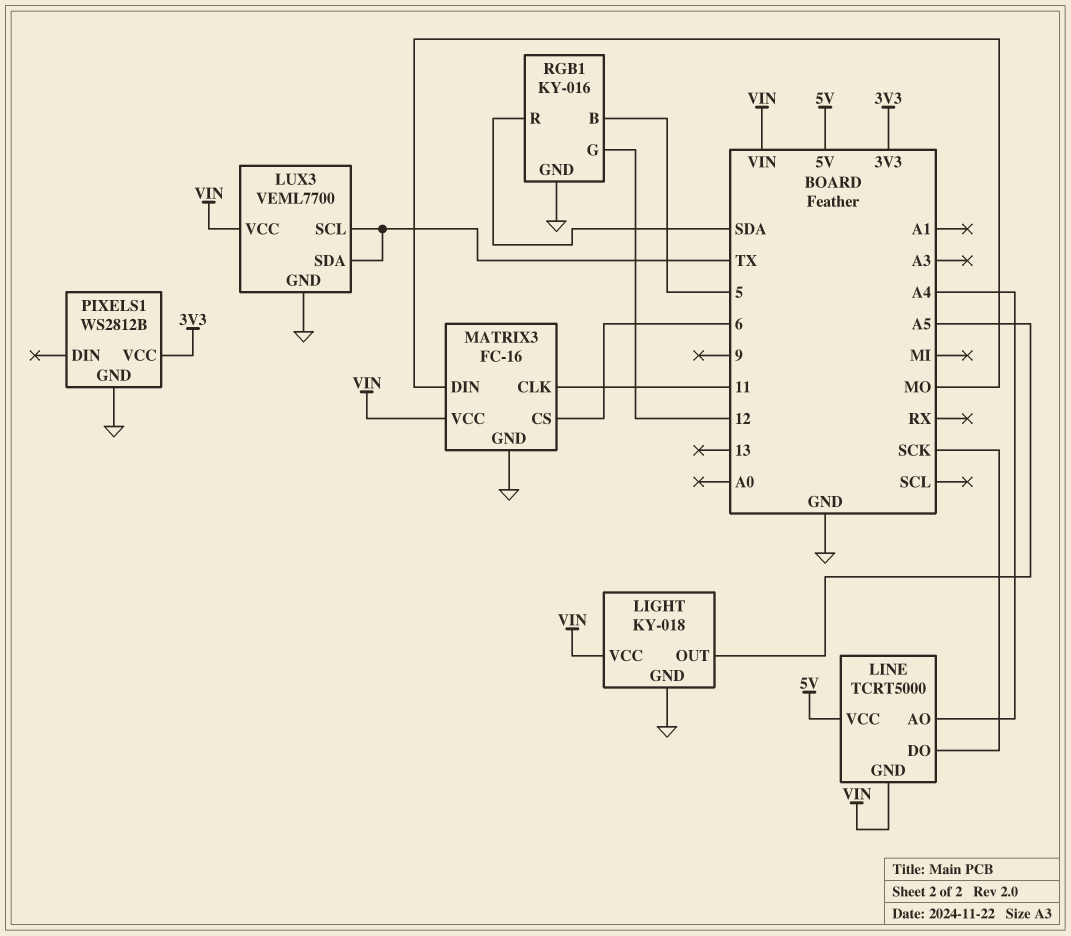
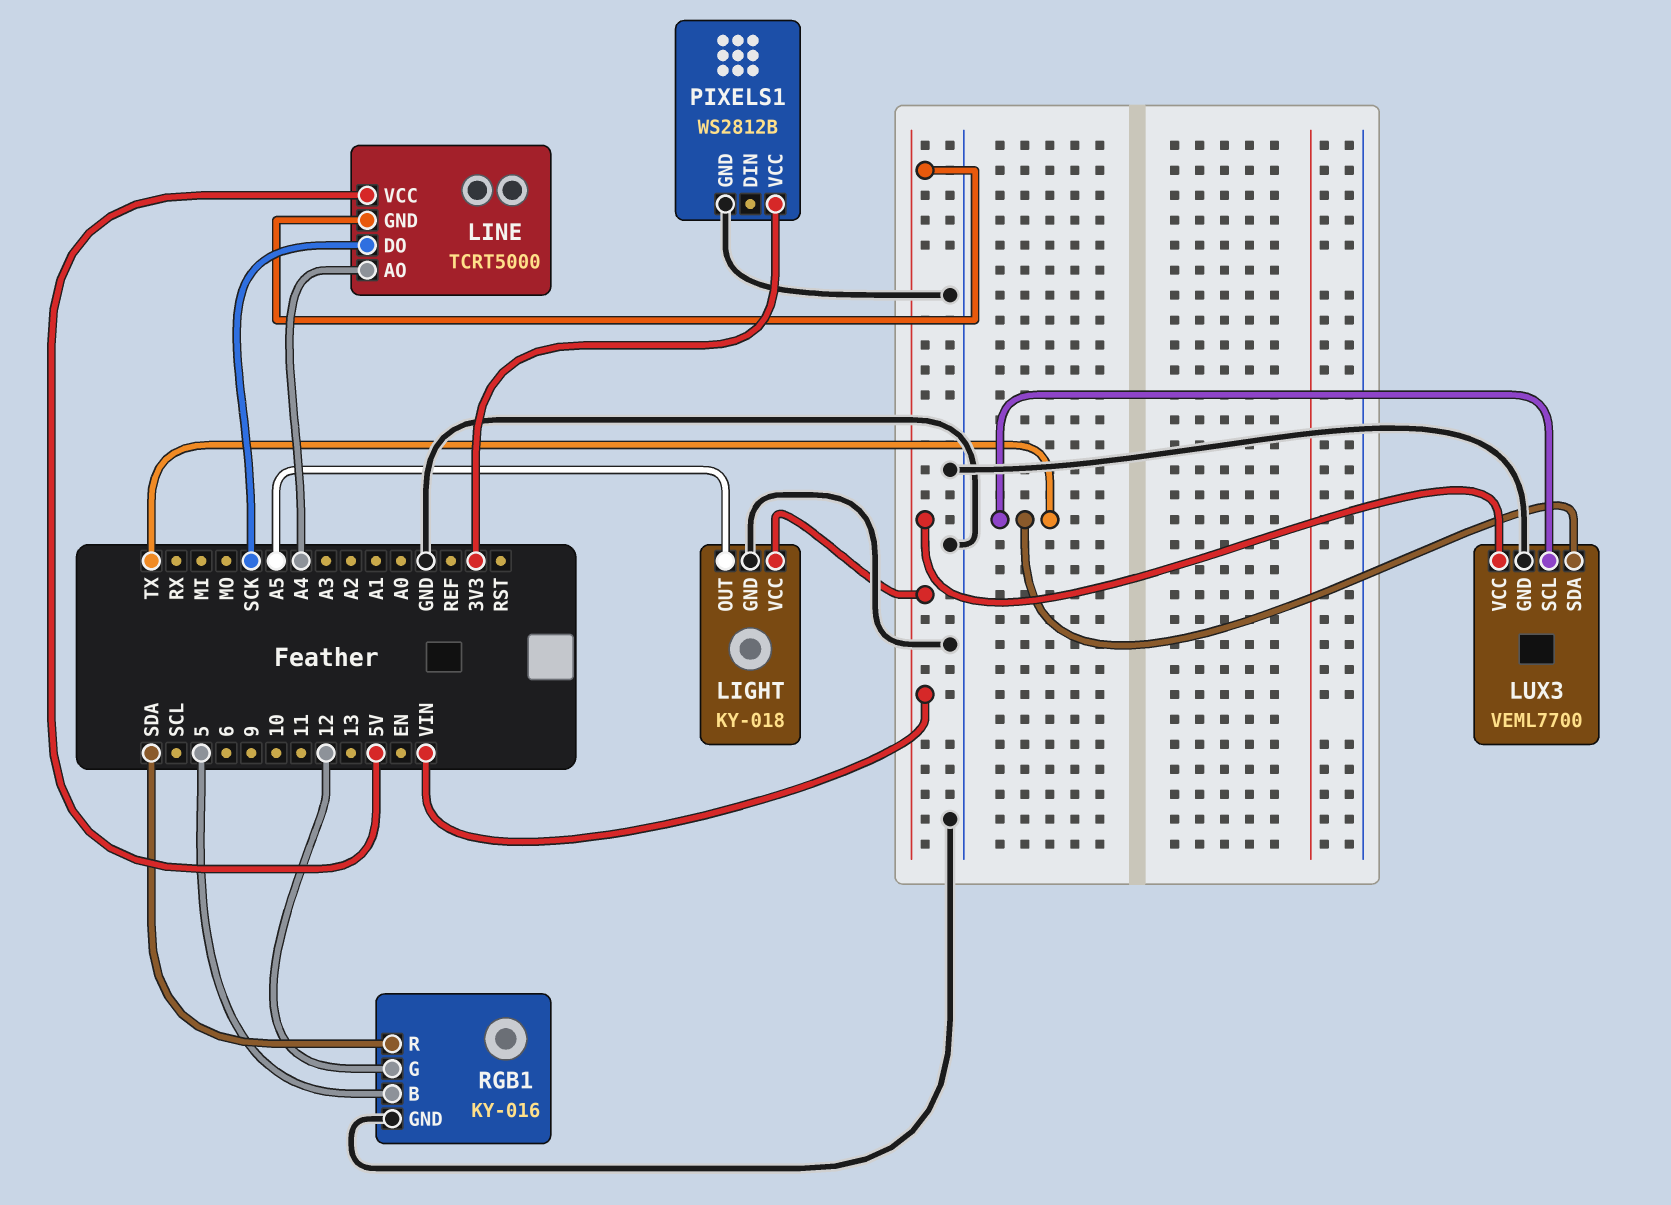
MATRIX3: FC-16 -> none
MATRIX3 pin CLK: 11 -> none
MATRIX3 pin CS: 6 -> none
MATRIX3 pin DIN: MO -> none
MATRIX3 pin GND: GND -> none
MATRIX3 pin VCC: VIN -> none

